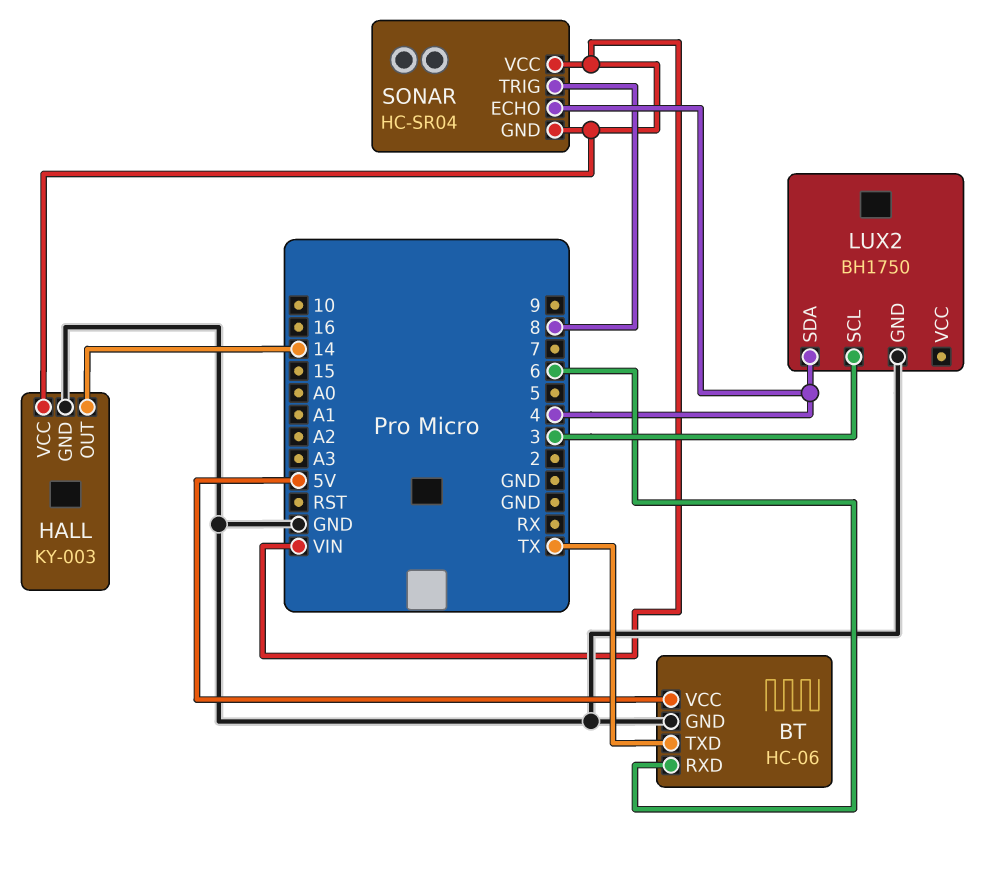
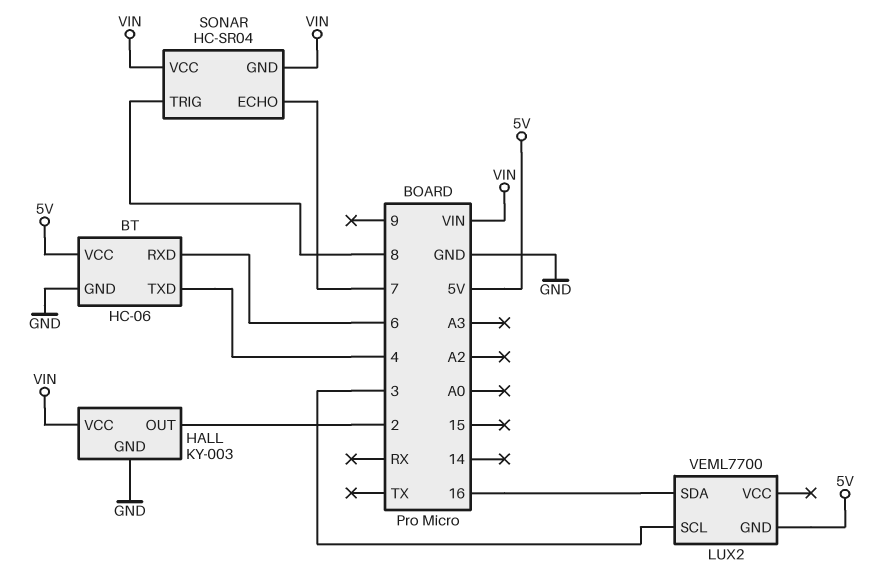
BT pin TXD: TX -> 4
HALL pin OUT: 14 -> 2
LUX2: BH1750 -> VEML7700
LUX2 pin GND: GND -> 5V
LUX2 pin SDA: 4 -> 16
SONAR pin ECHO: 4 -> 7

